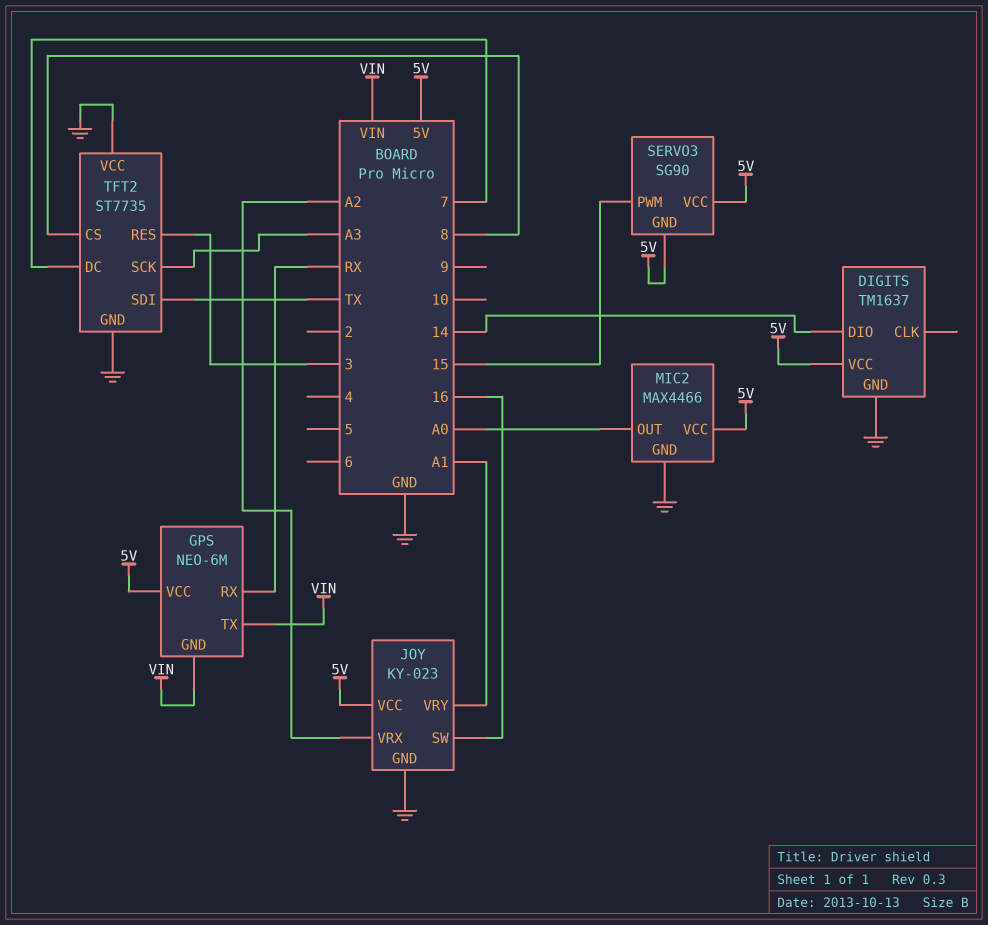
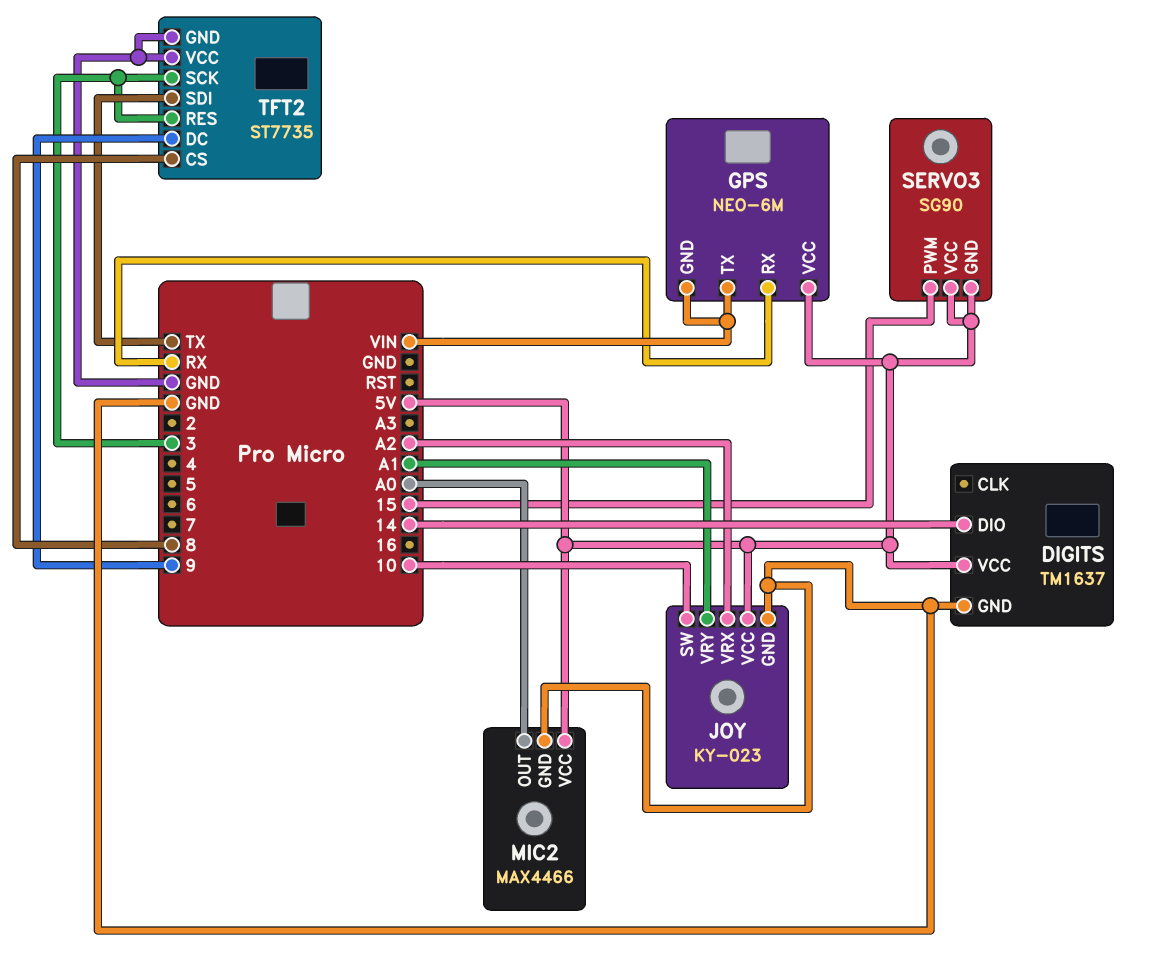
JOY pin SW: 16 -> 10
TFT2 pin DC: 7 -> 9
TFT2 pin SCK: A3 -> 3

